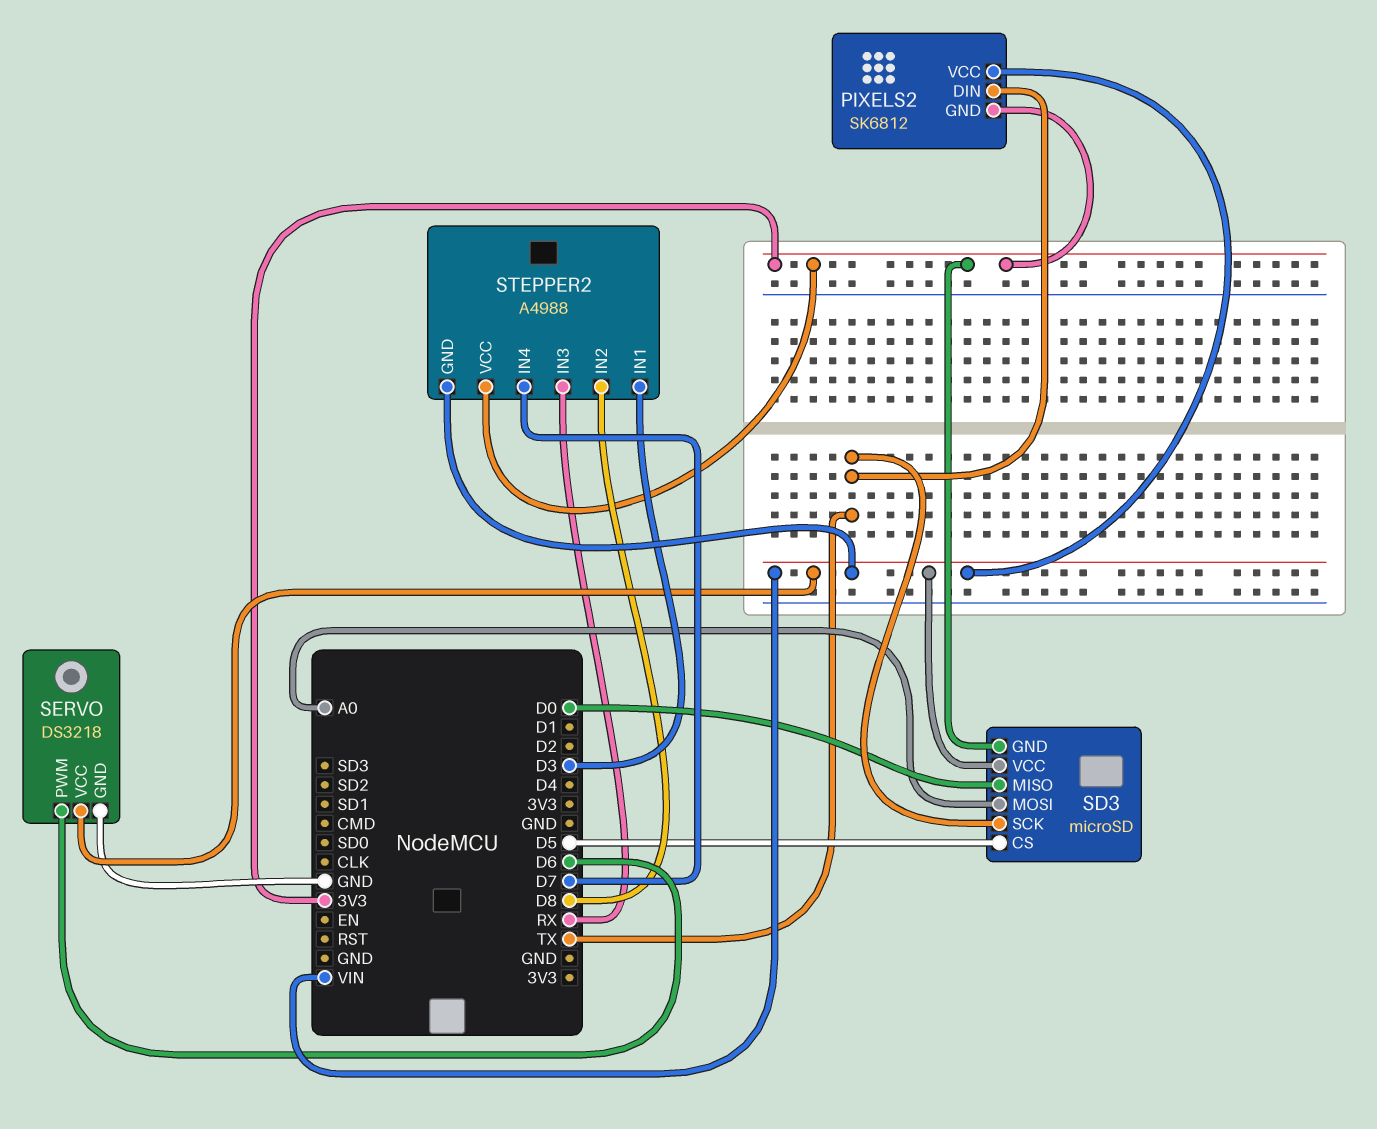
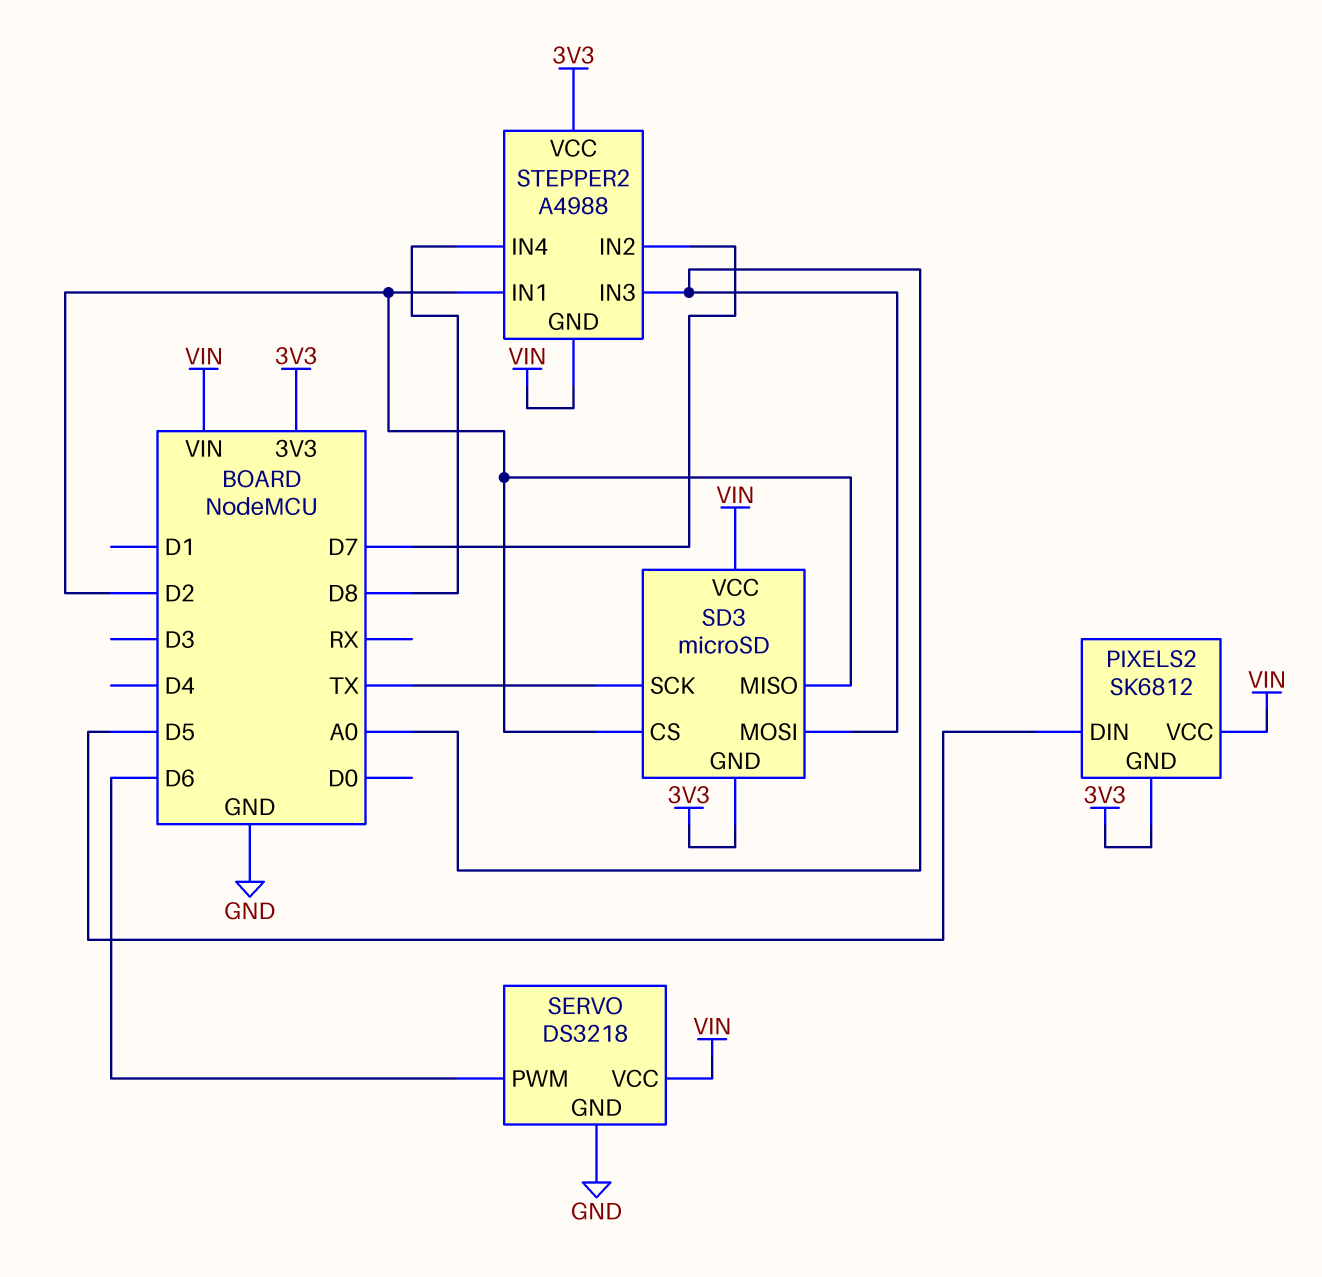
PIXELS2 pin DIN: TX -> D5
SD3 pin CS: D5 -> D2
SD3 pin MISO: D0 -> D2
STEPPER2 pin IN1: D3 -> D2
STEPPER2 pin IN2: D8 -> D7
STEPPER2 pin IN3: RX -> A0
STEPPER2 pin IN4: D7 -> D8

